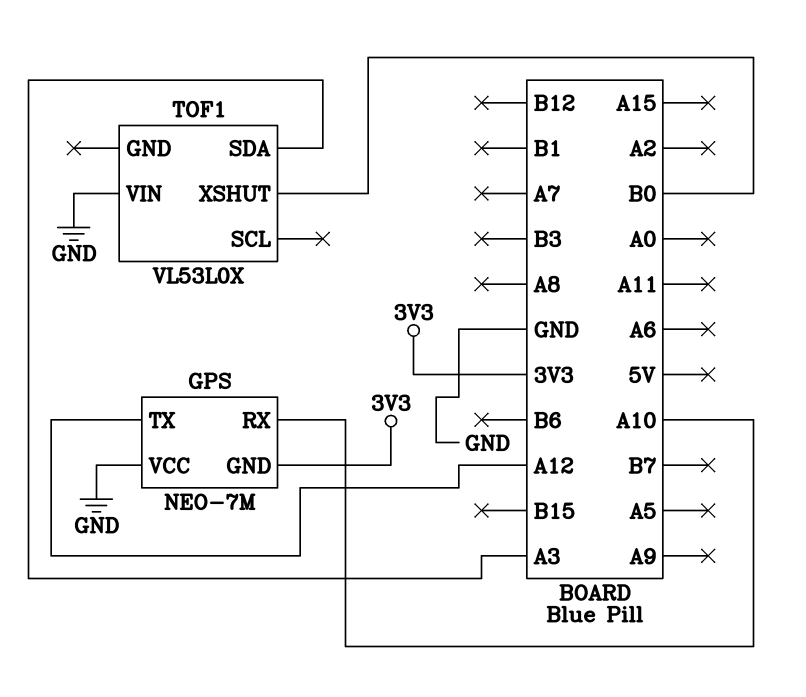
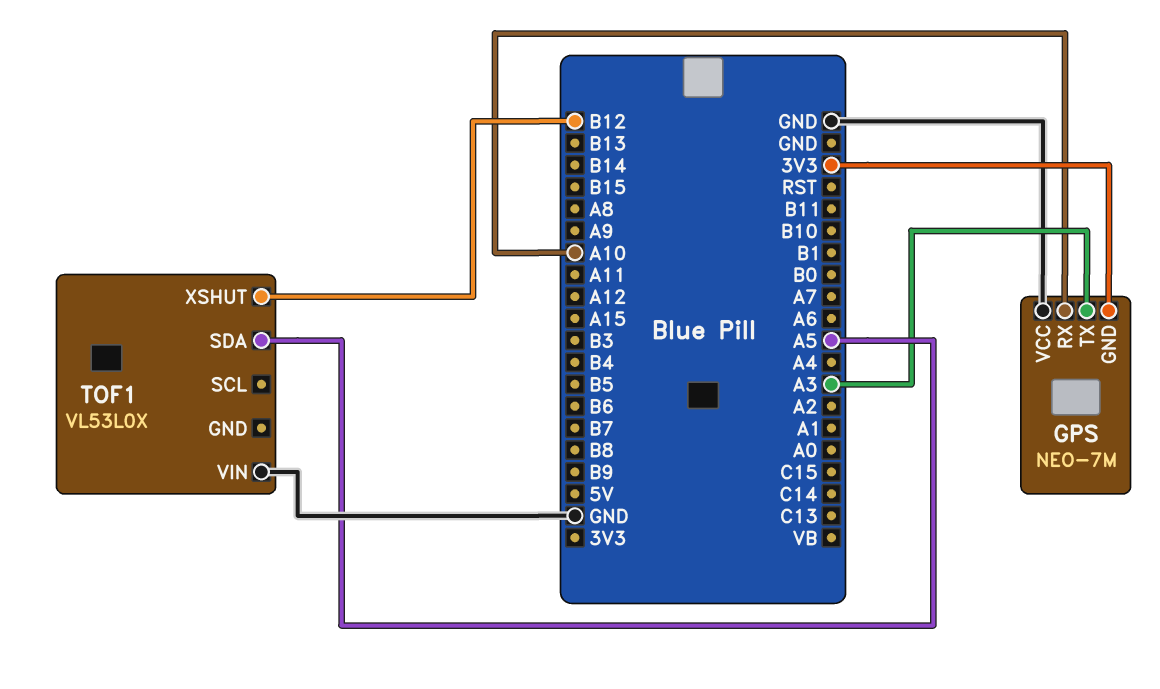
GPS pin TX: A12 -> A3
TOF1 pin SDA: A3 -> A5
TOF1 pin XSHUT: B0 -> B12

